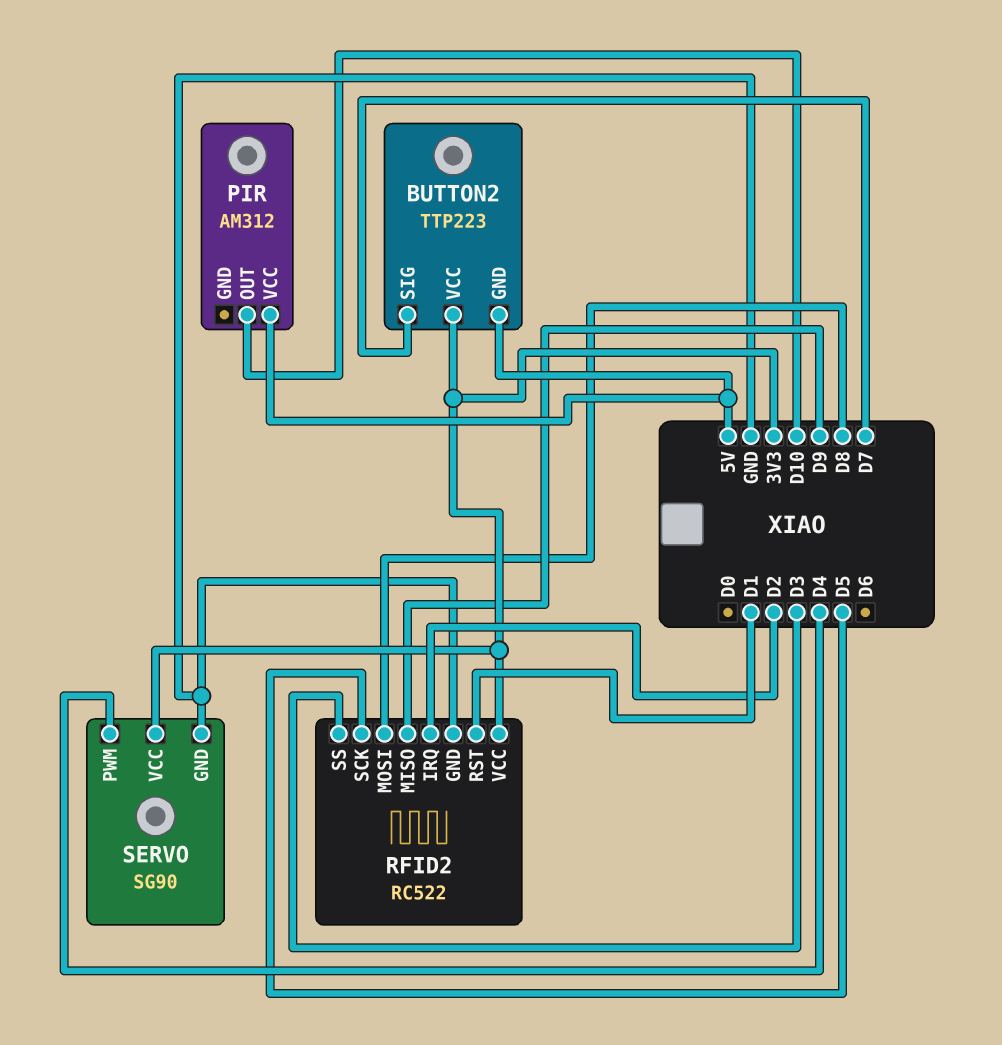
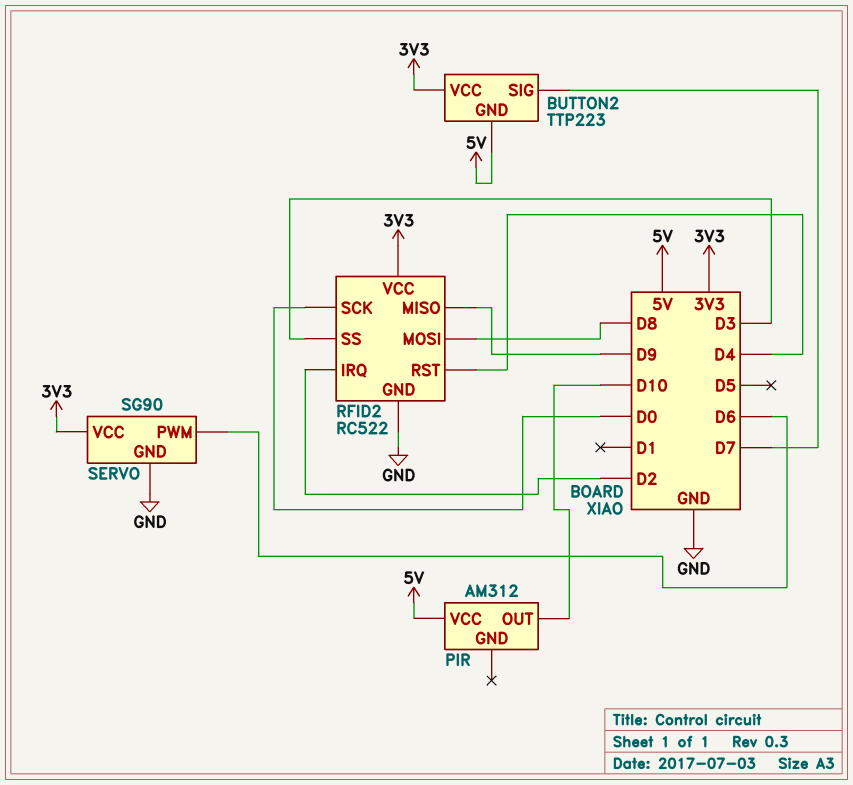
RFID2 pin RST: D1 -> D4
RFID2 pin SCK: D5 -> D0
SERVO pin PWM: D4 -> D6

